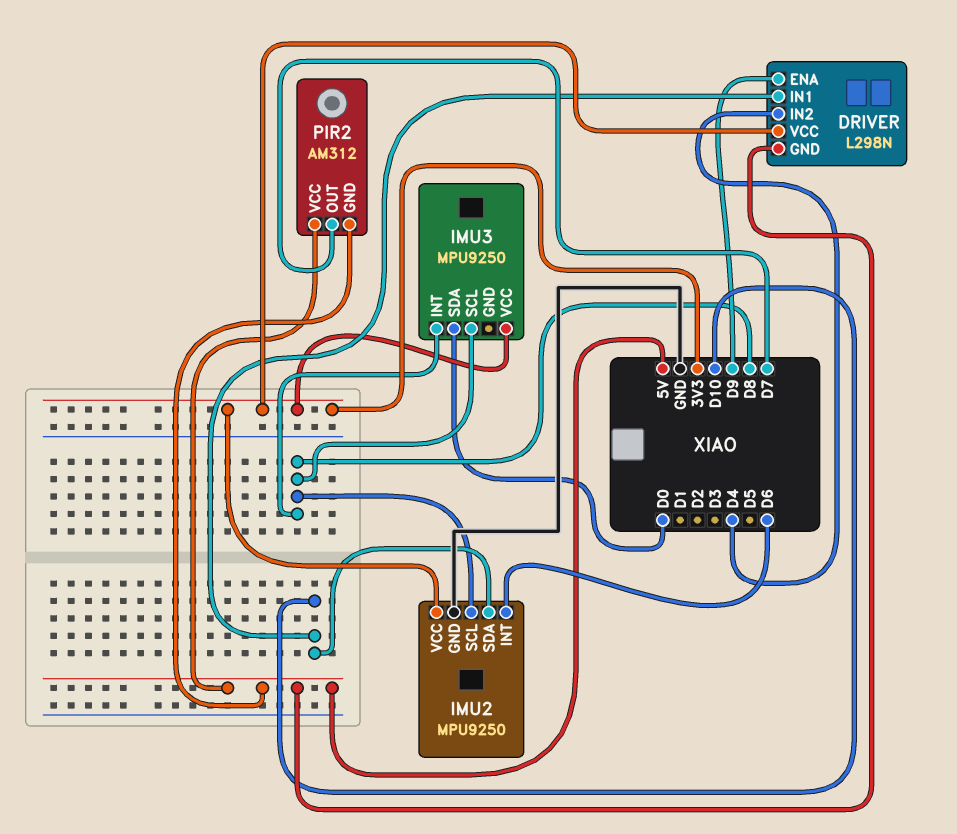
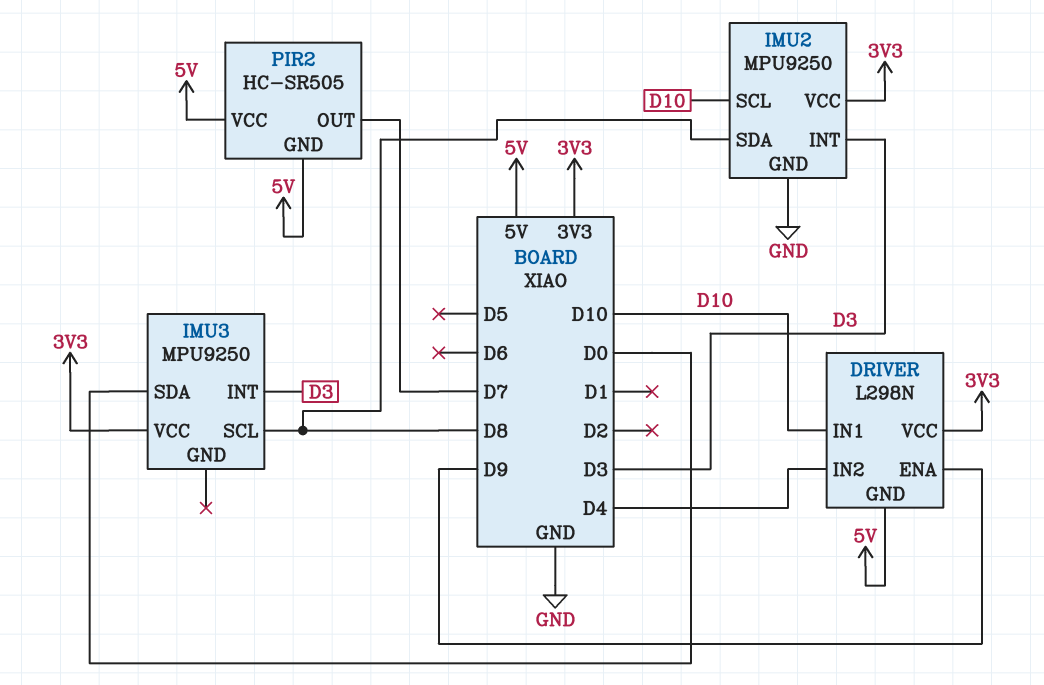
IMU2 pin INT: D6 -> D3
IMU2 pin SCL: D8 -> D10
IMU2 pin SDA: D10 -> D8
IMU3 pin INT: D8 -> D3
PIR2: AM312 -> HC-SR505

